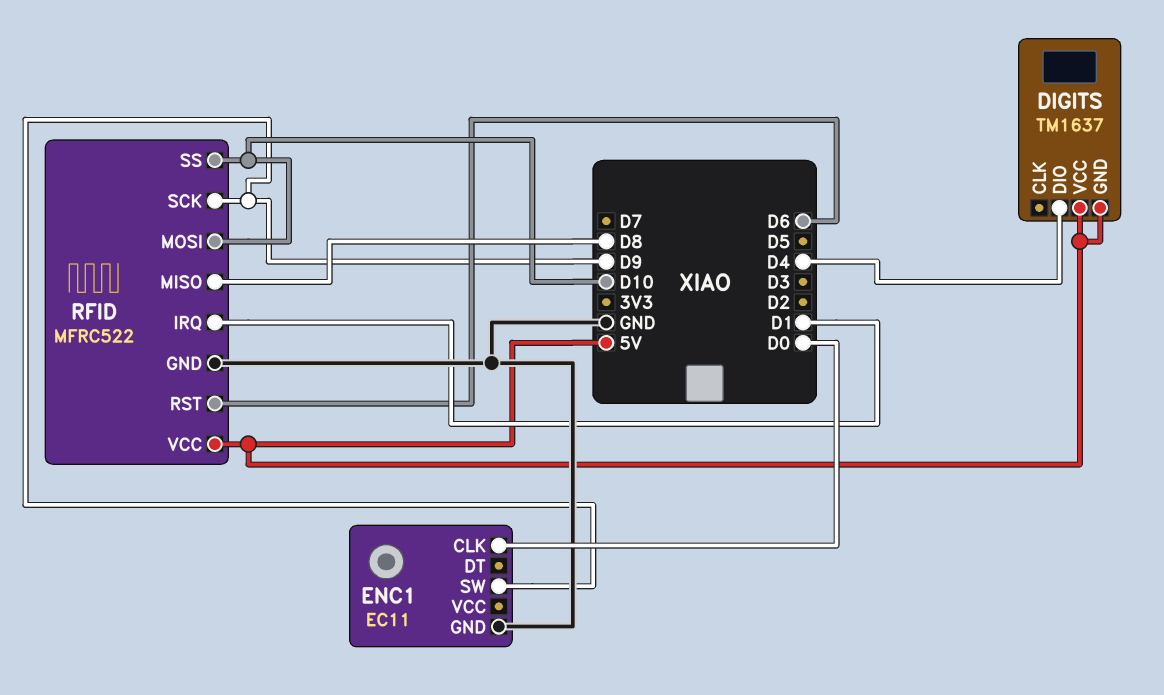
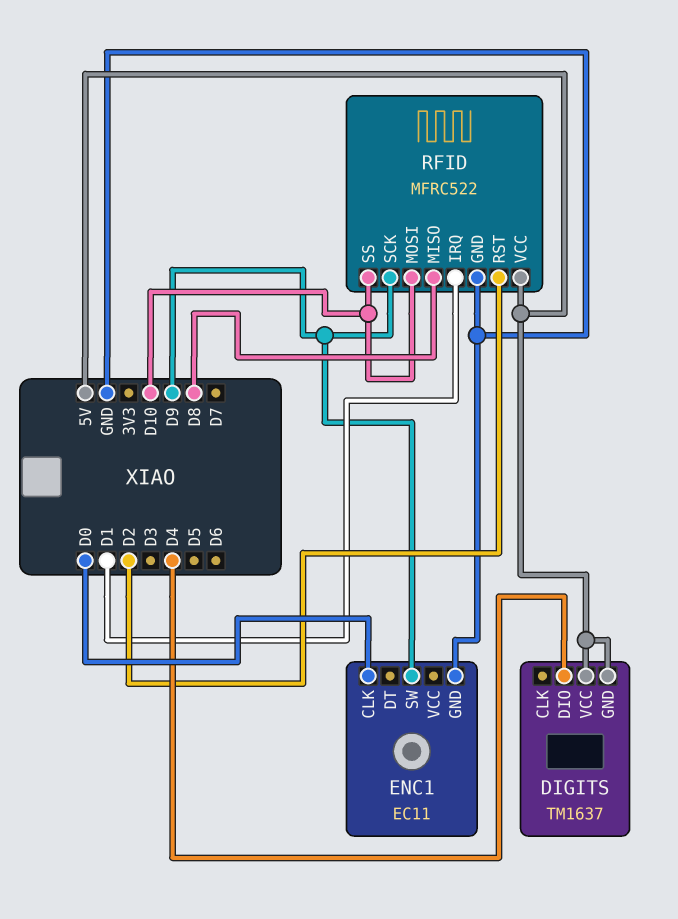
RFID pin RST: D6 -> D2

